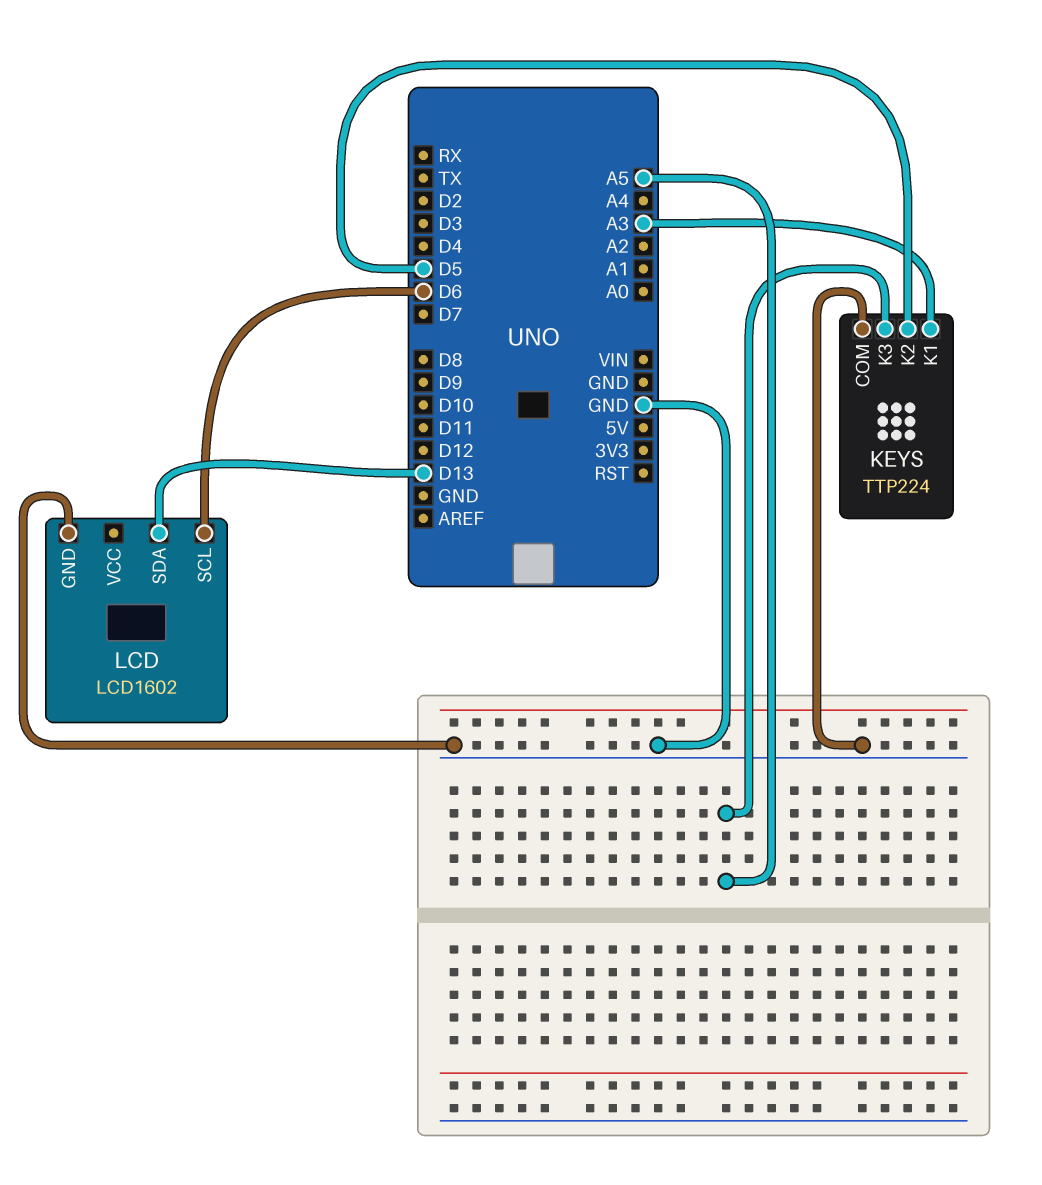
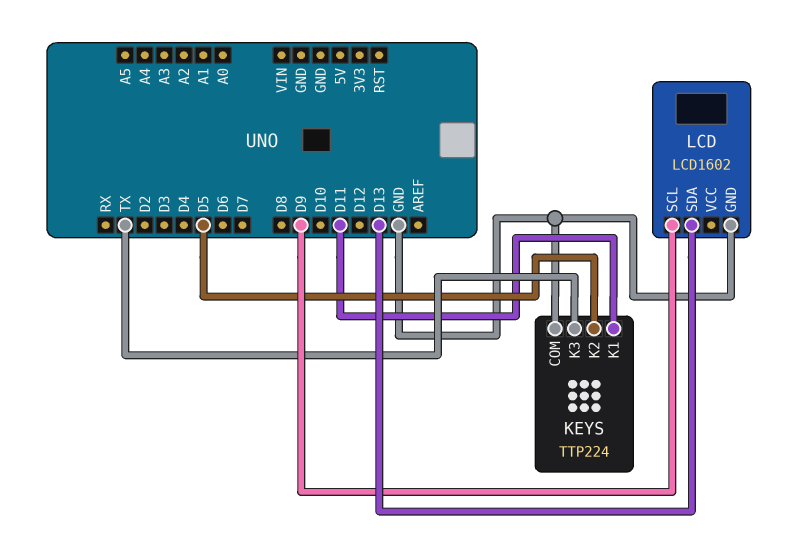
KEYS pin K1: A3 -> D11
KEYS pin K3: A5 -> TX
LCD pin SCL: D6 -> D9

